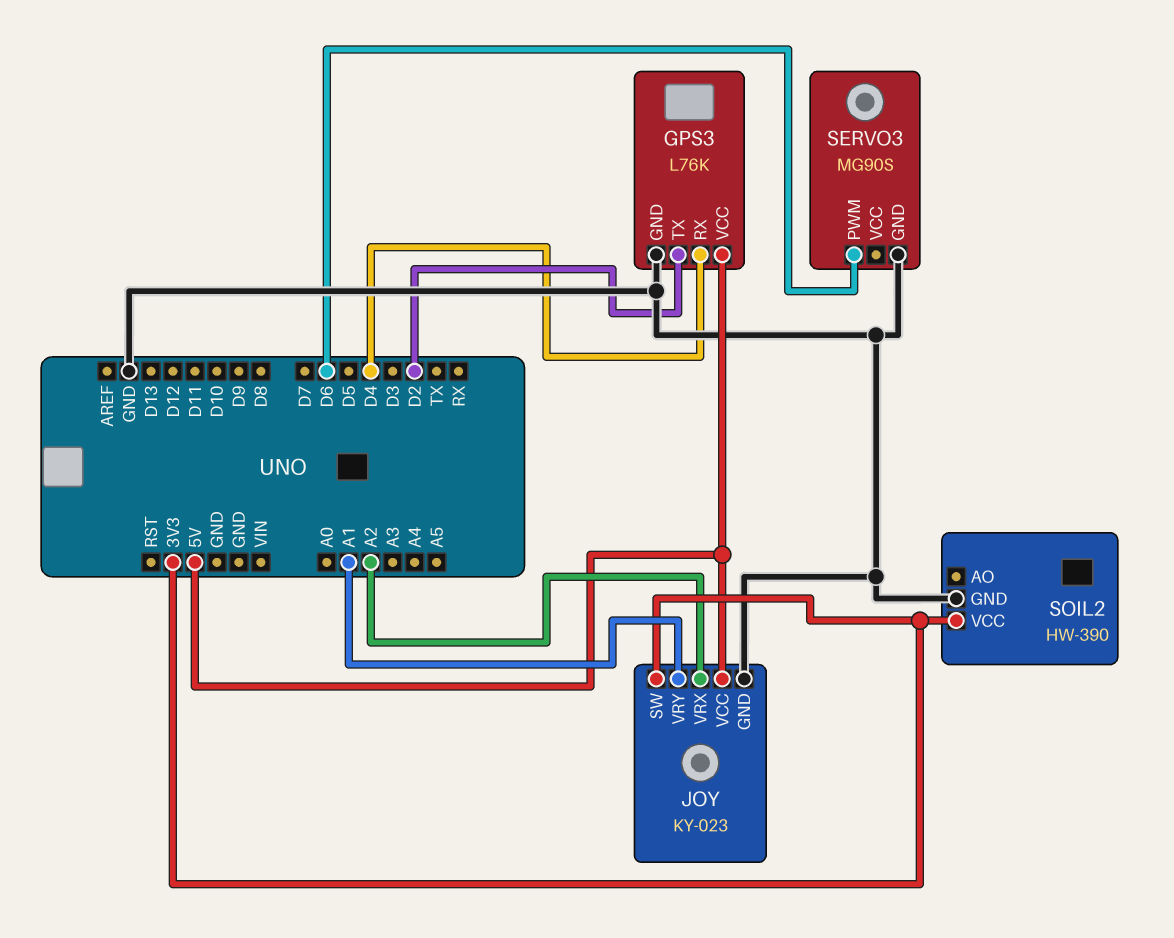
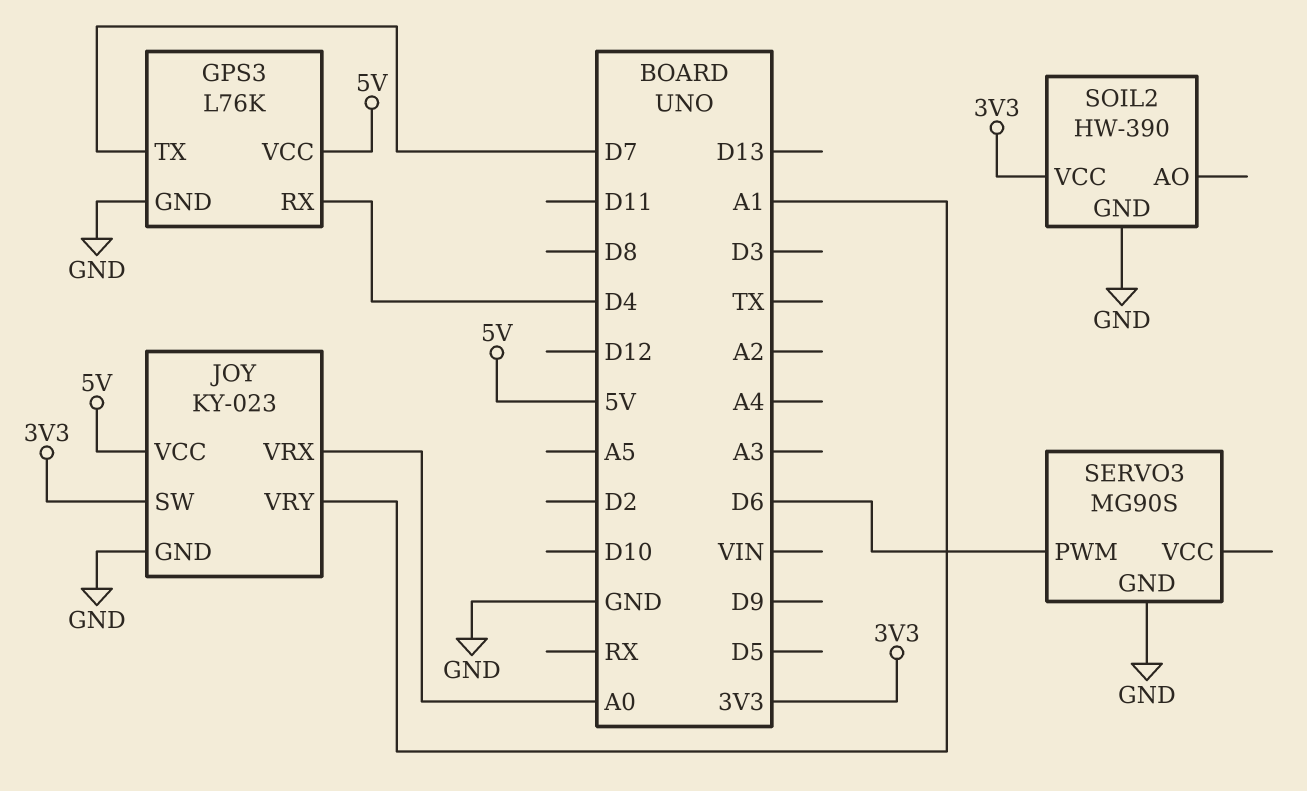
GPS3 pin TX: D2 -> D7
JOY pin VRX: A2 -> A0

